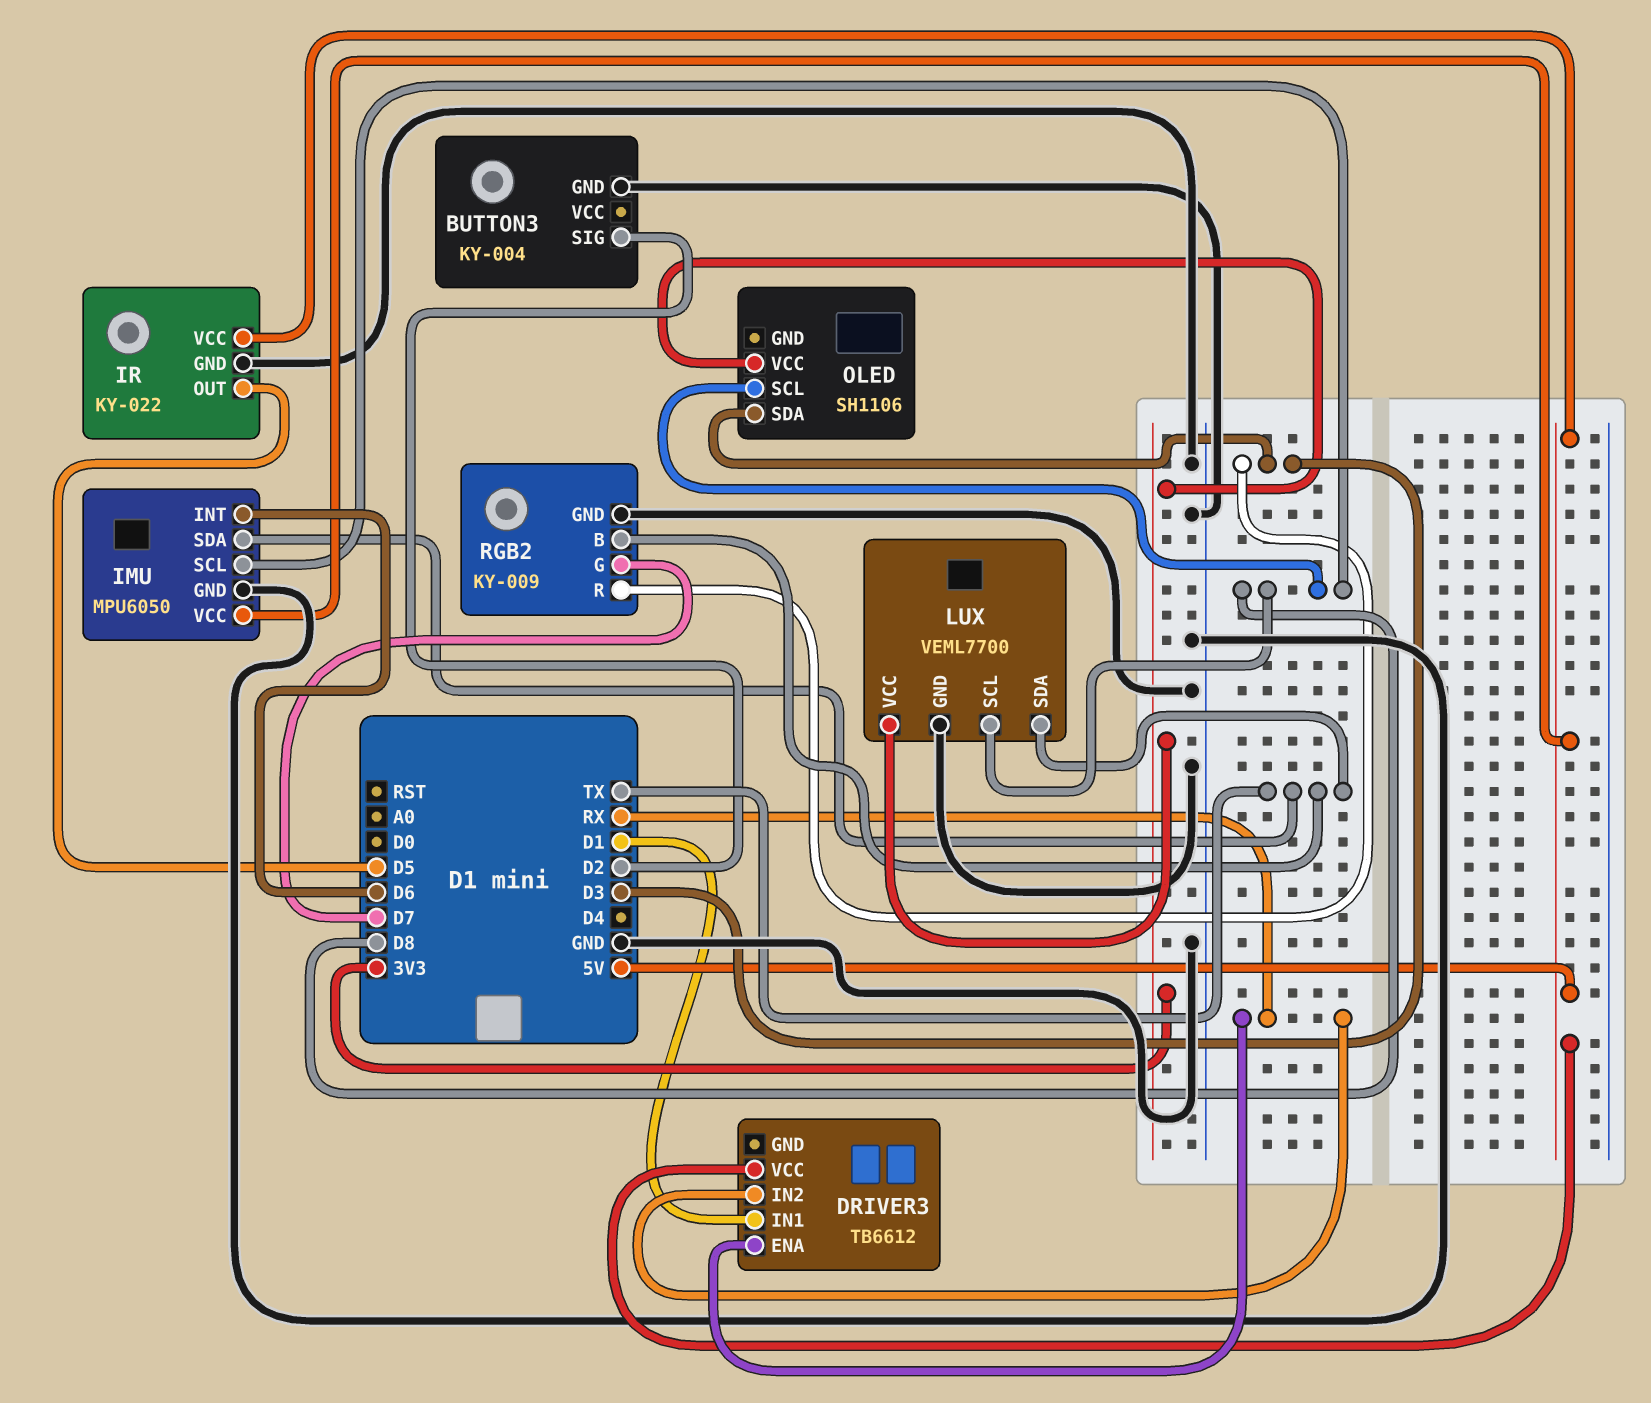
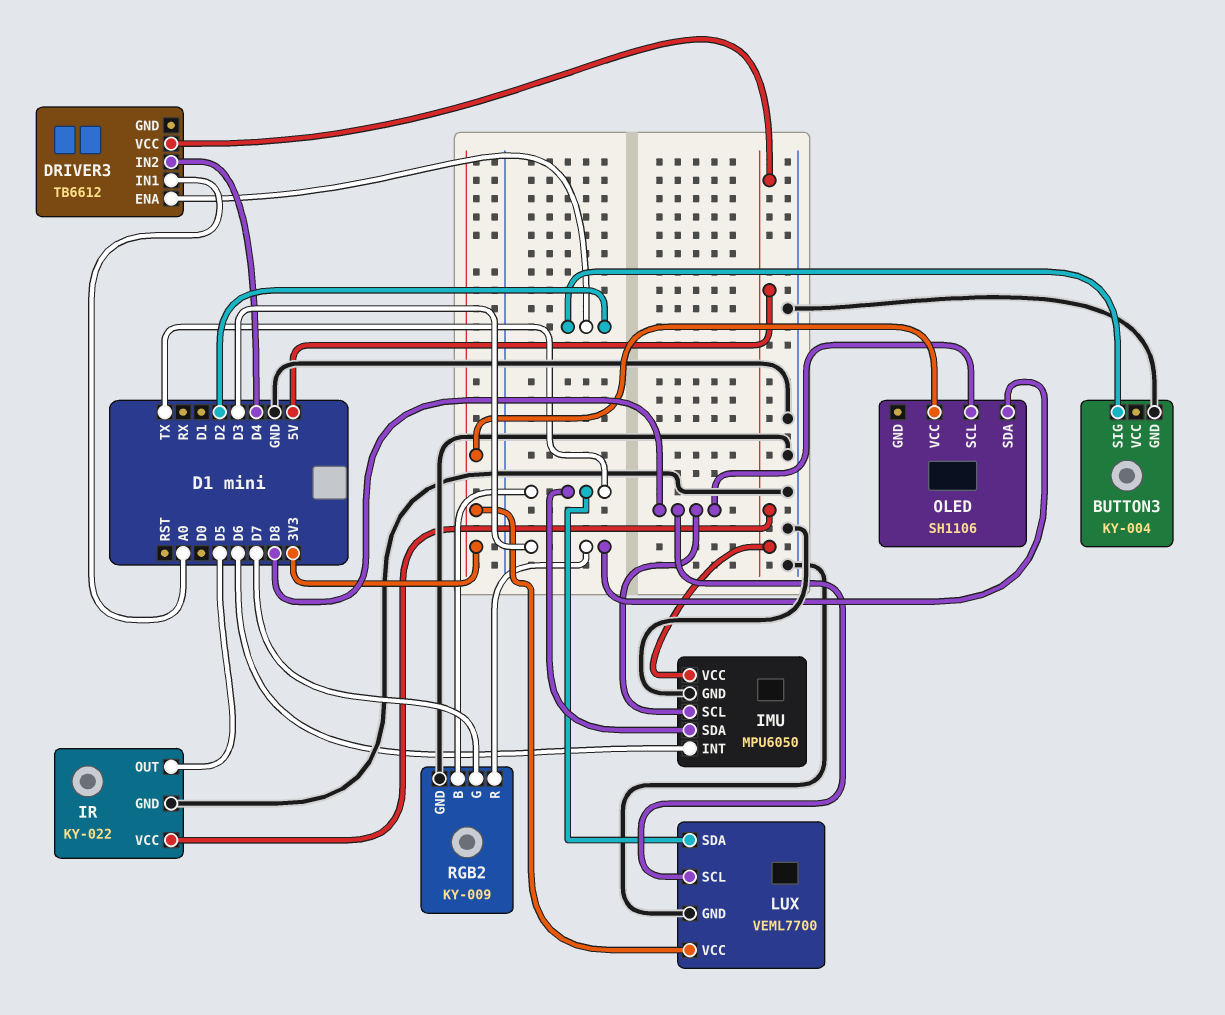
DRIVER3 pin ENA: RX -> D2
DRIVER3 pin IN1: D1 -> A0
DRIVER3 pin IN2: RX -> D4

